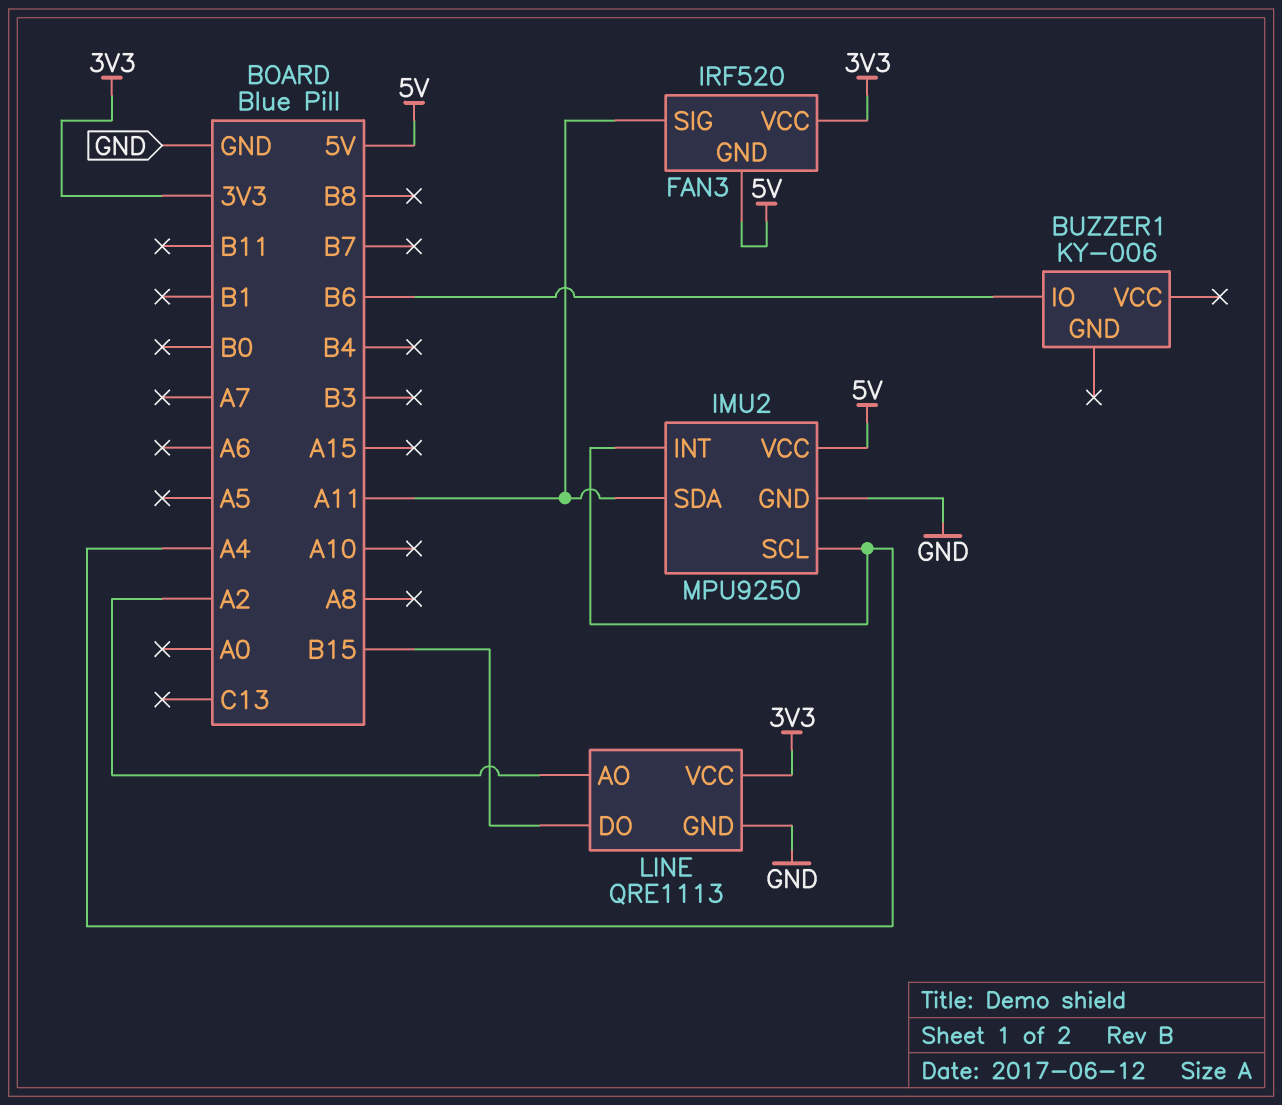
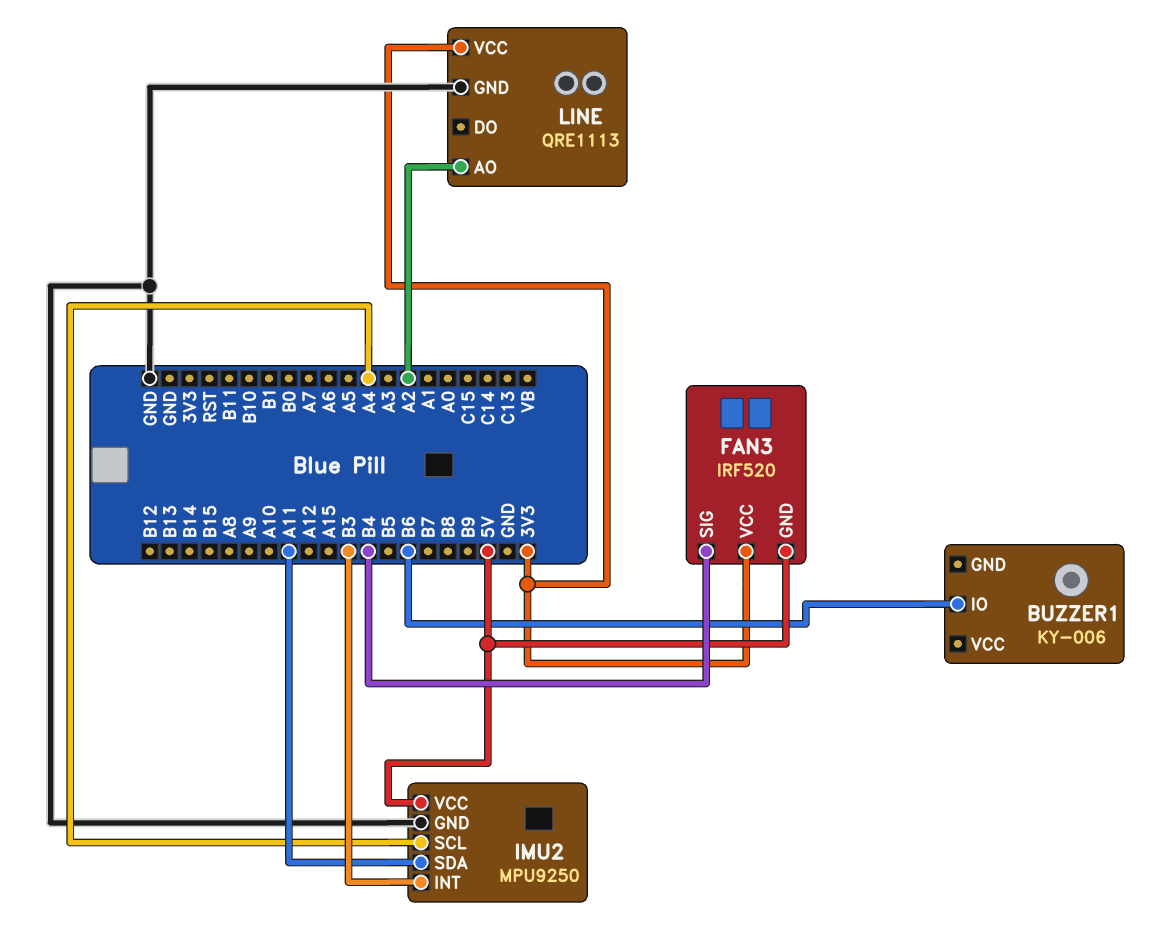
FAN3 pin SIG: A11 -> B4
IMU2 pin INT: A4 -> B3
LINE pin DO: B15 -> none

